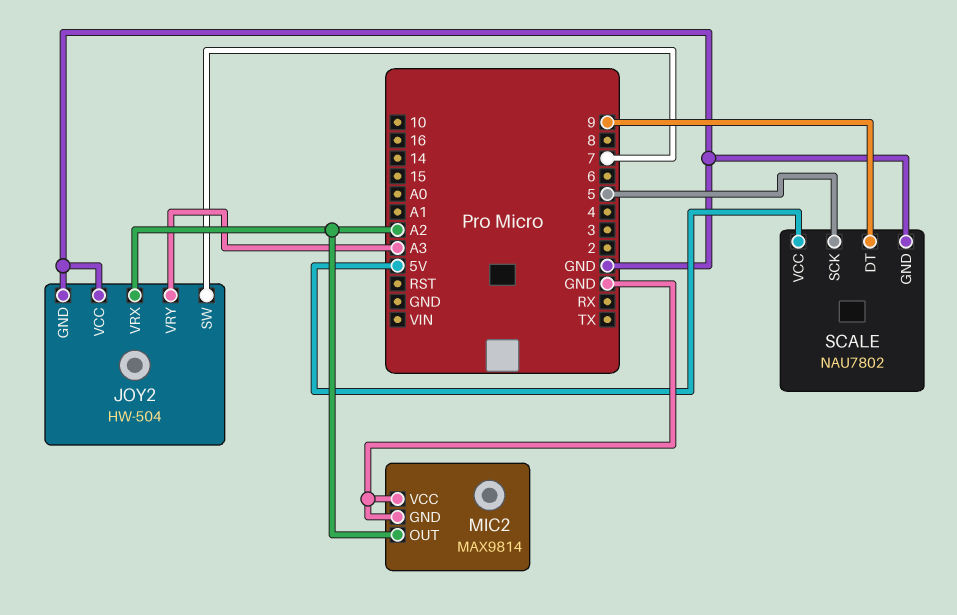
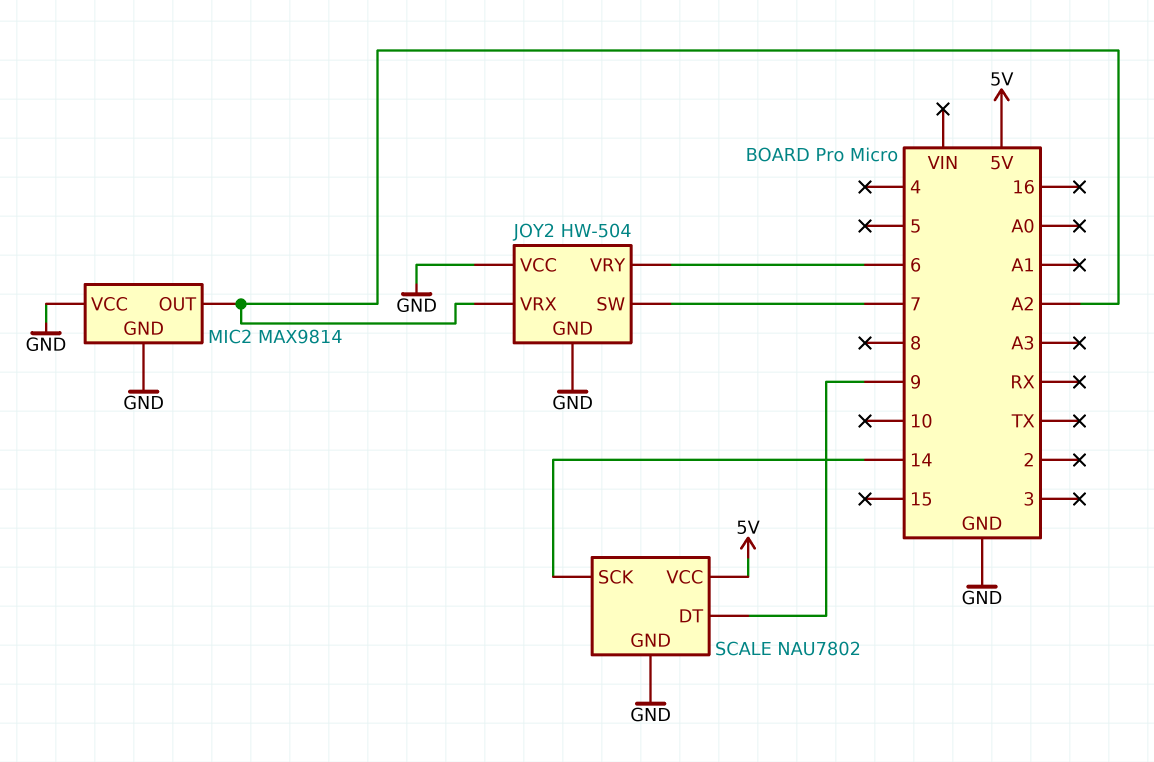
JOY2 pin VRY: A3 -> 6
SCALE pin SCK: 5 -> 14

